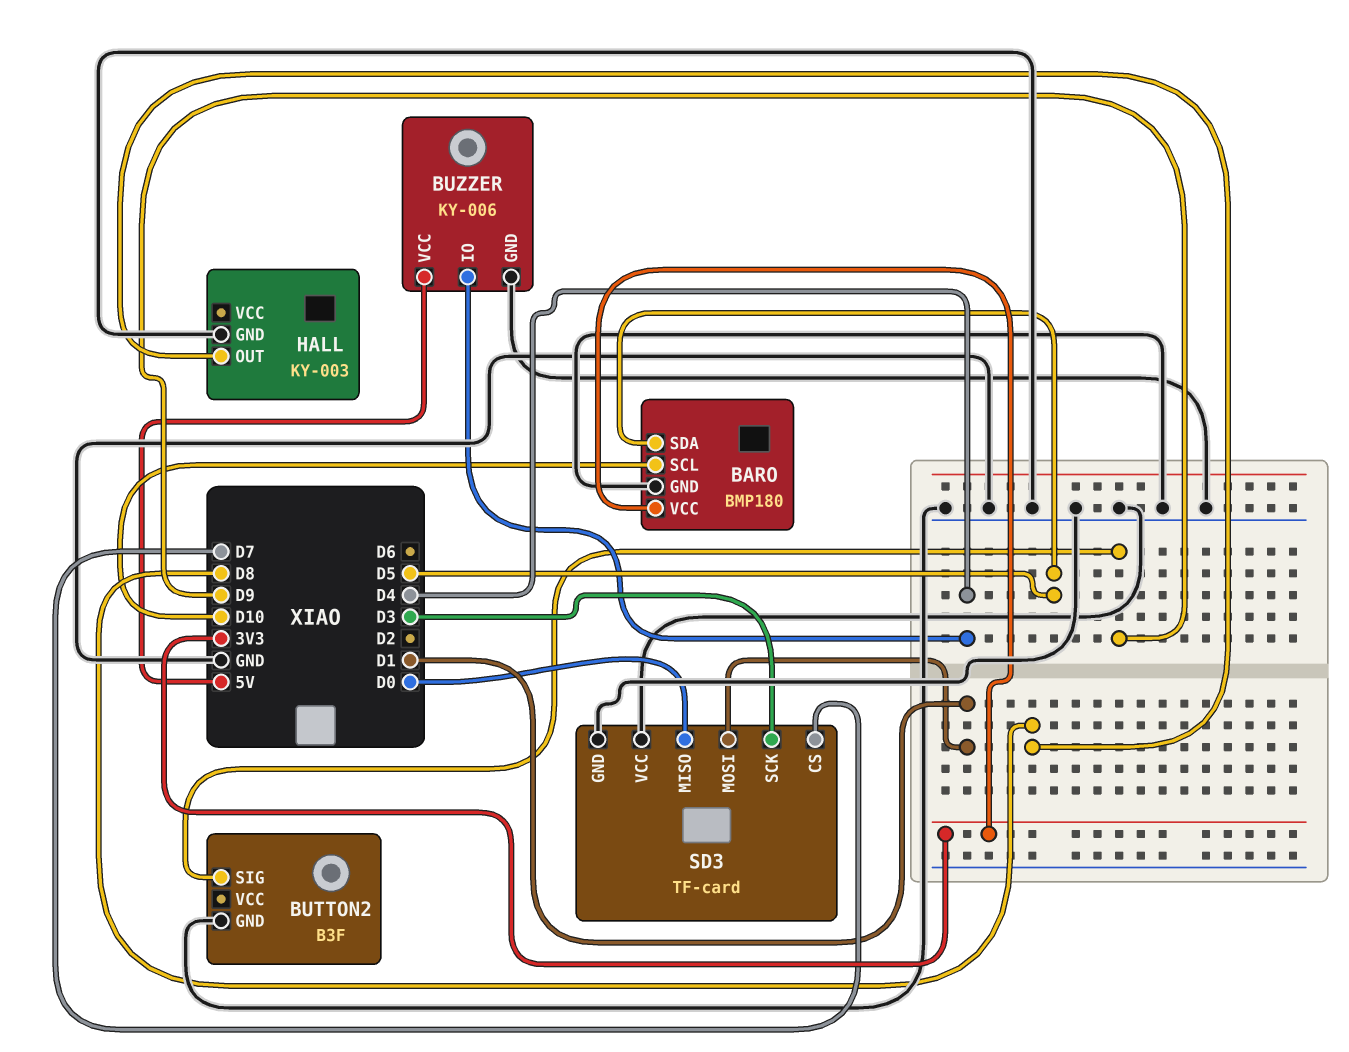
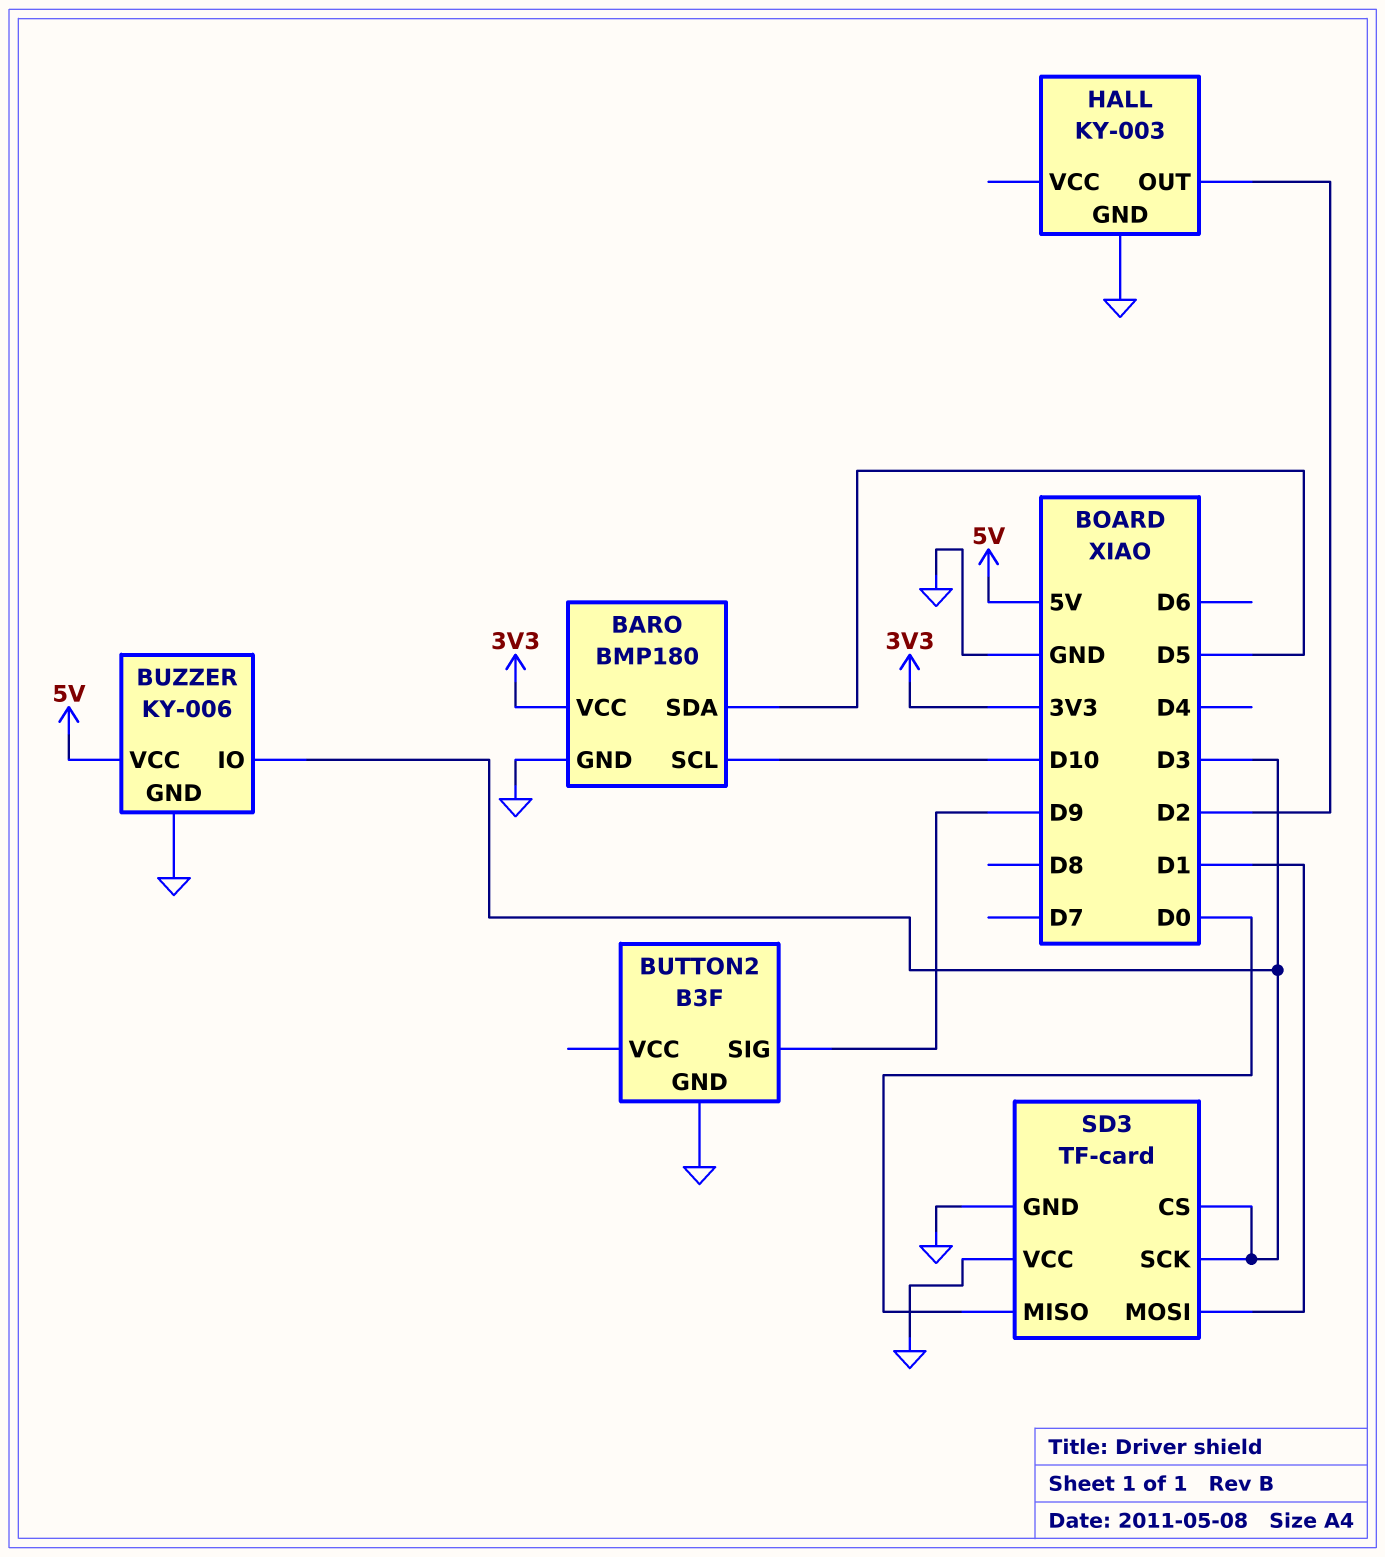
BUZZER pin IO: D4 -> D3
HALL pin OUT: D8 -> D2
SD3 pin CS: D7 -> D3

